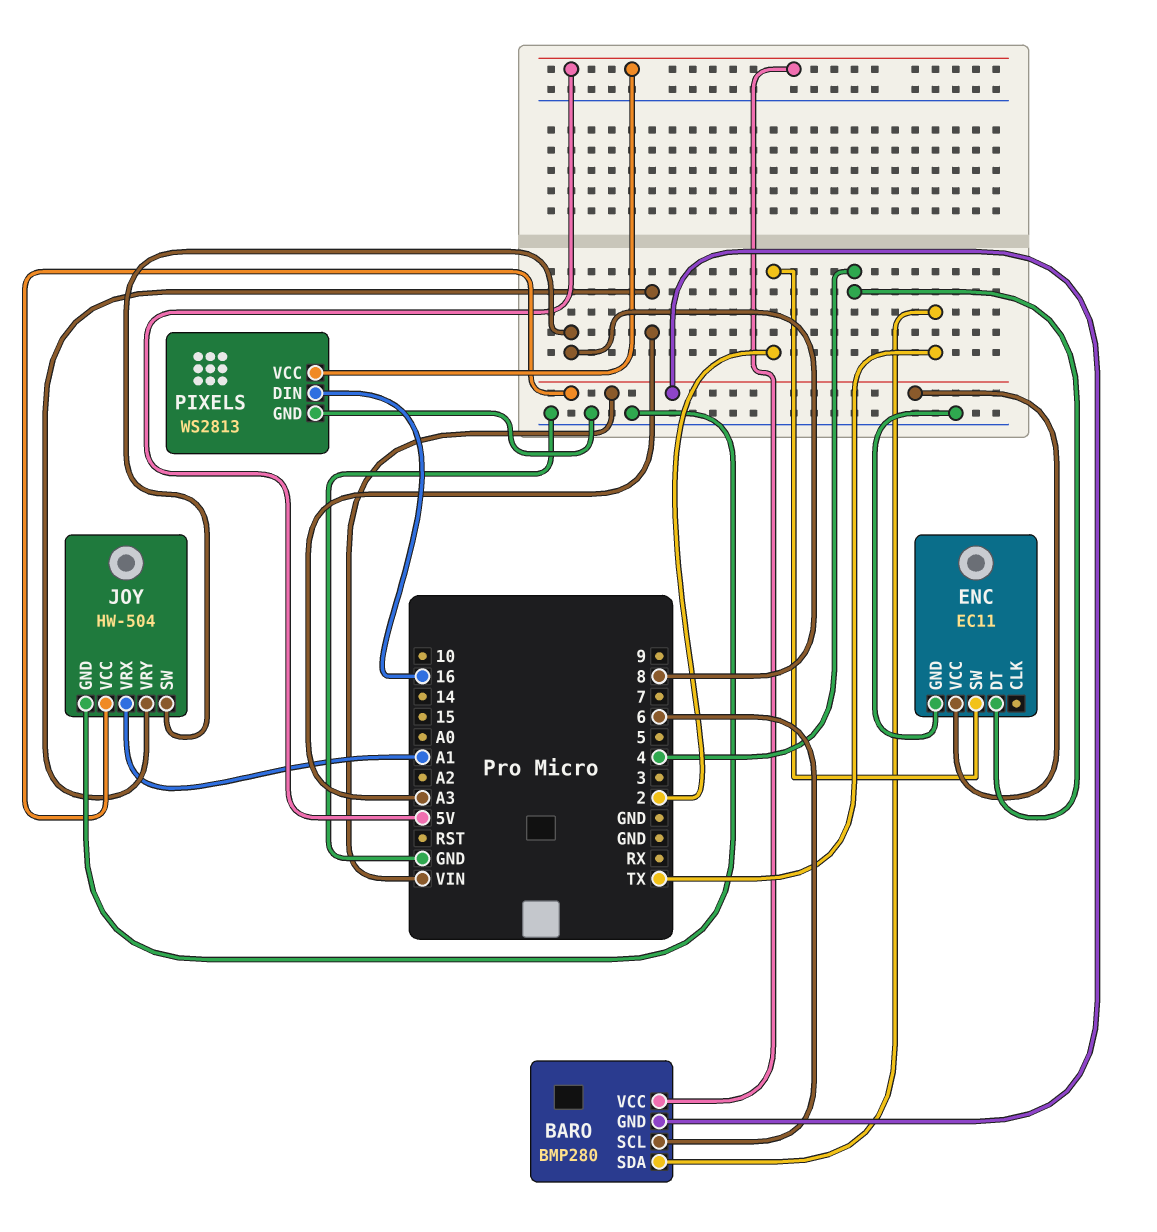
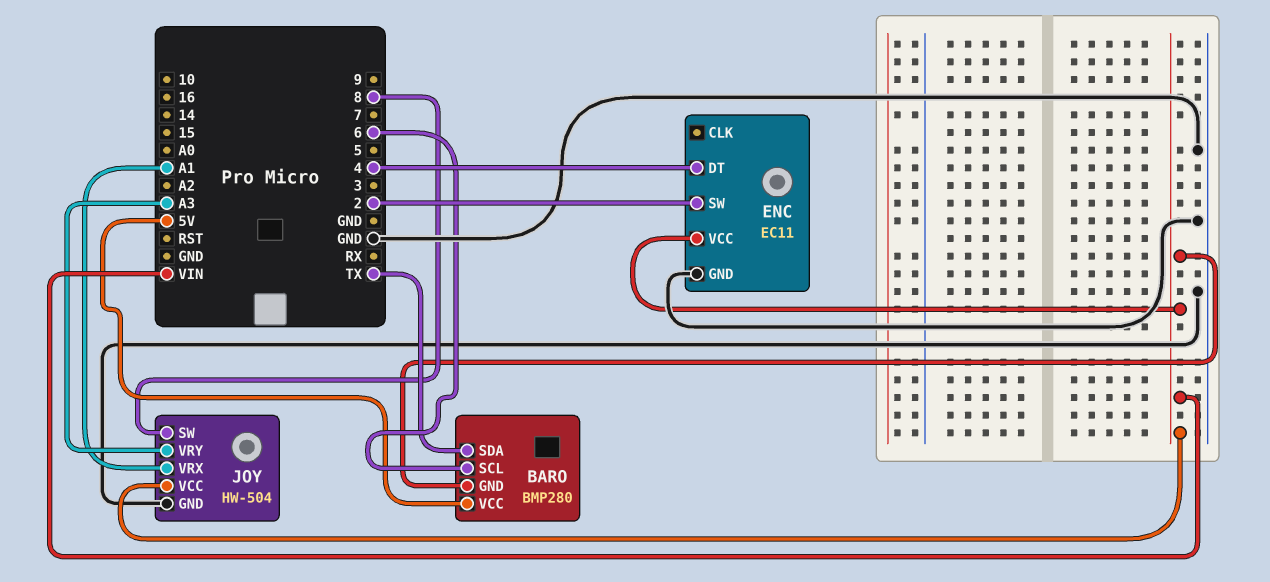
PIXELS: WS2813 -> none
PIXELS pin DIN: 16 -> none
PIXELS pin GND: GND -> none
PIXELS pin VCC: 5V -> none

